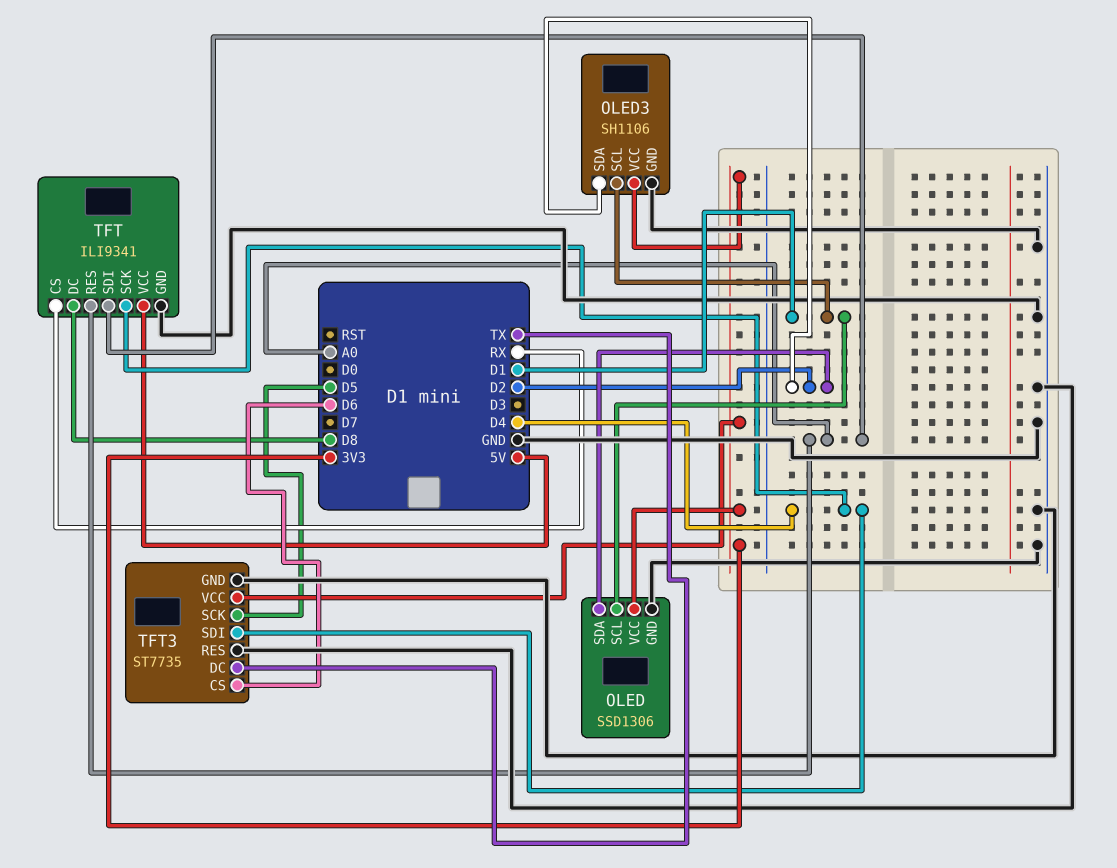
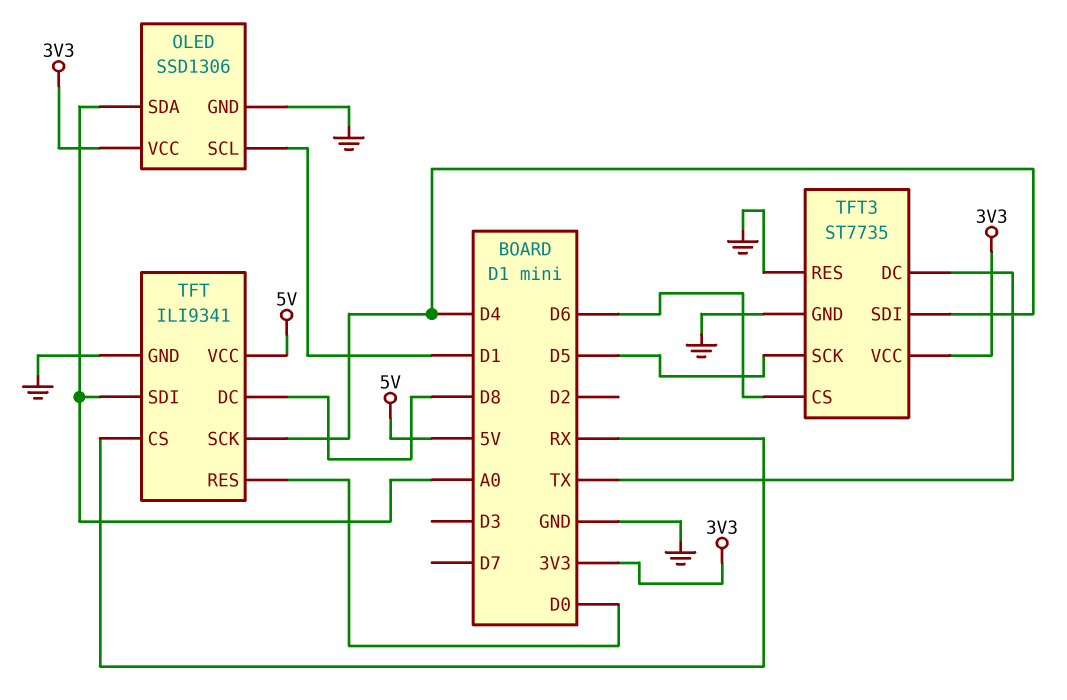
OLED pin SDA: D2 -> A0
OLED3: SH1106 -> none
OLED3 pin GND: GND -> none
OLED3 pin SCL: D1 -> none
OLED3 pin SDA: D2 -> none
OLED3 pin VCC: 3V3 -> none
TFT pin RES: A0 -> D0

